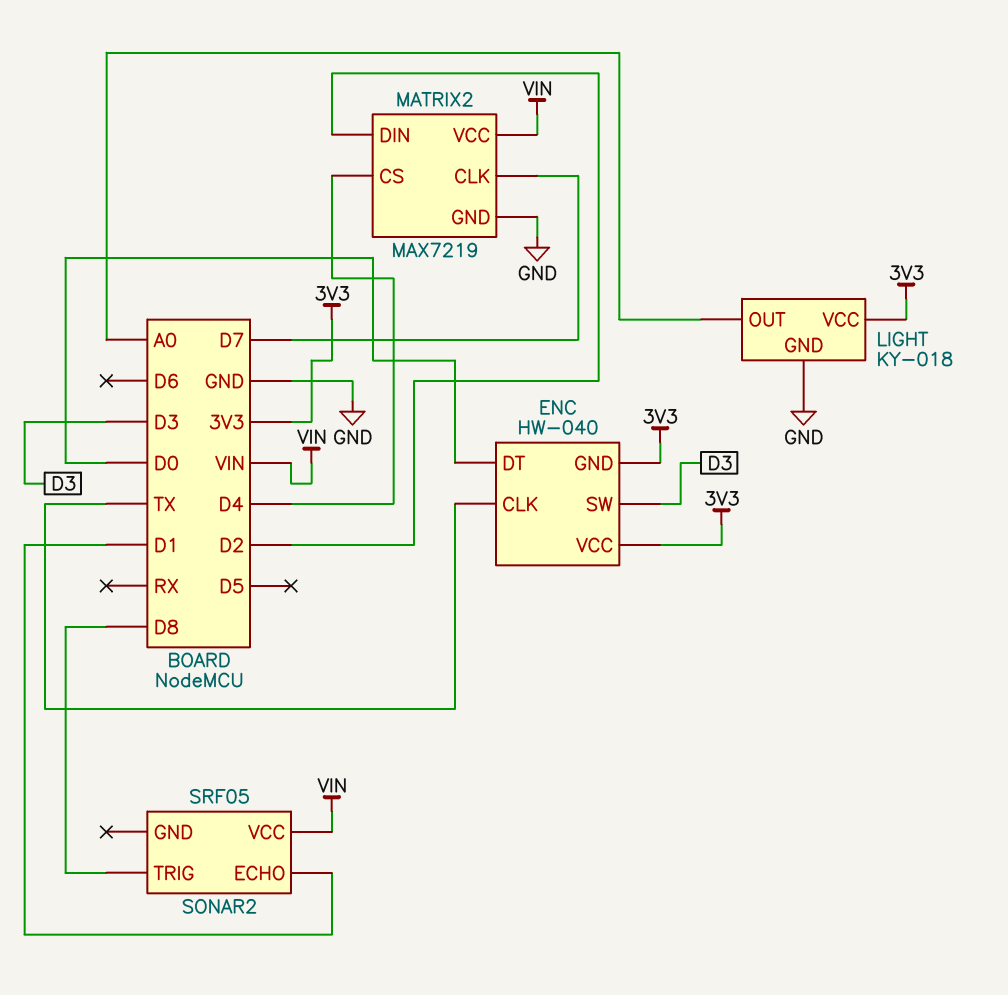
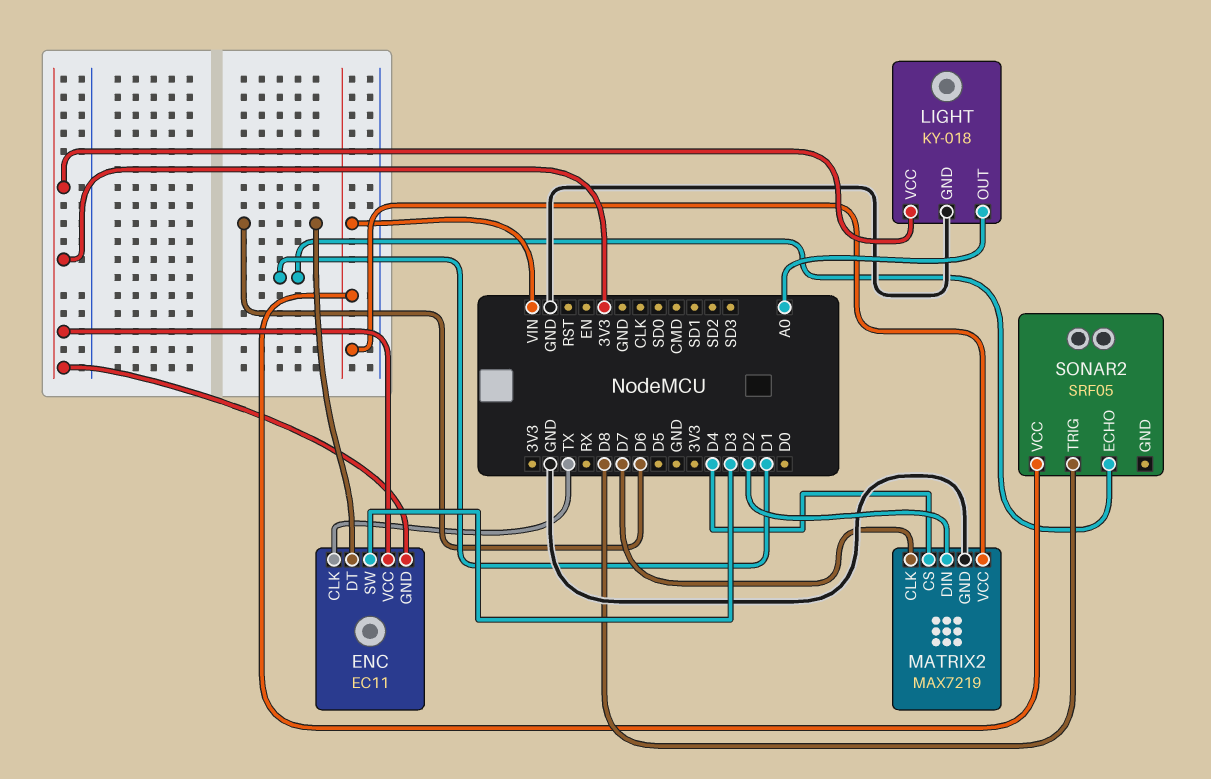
ENC: HW-040 -> EC11
ENC pin DT: D0 -> D6

